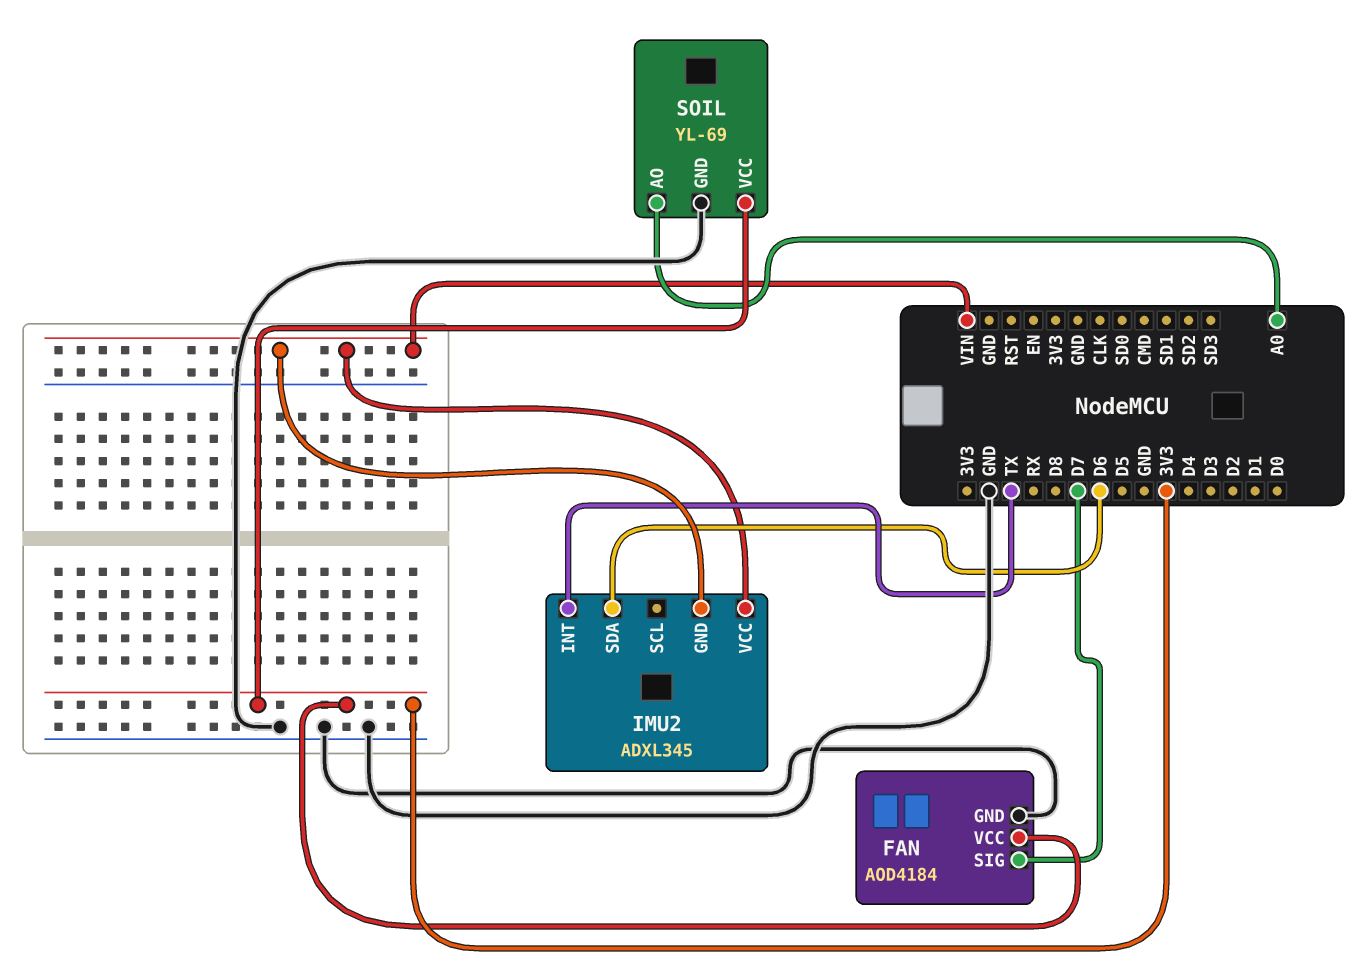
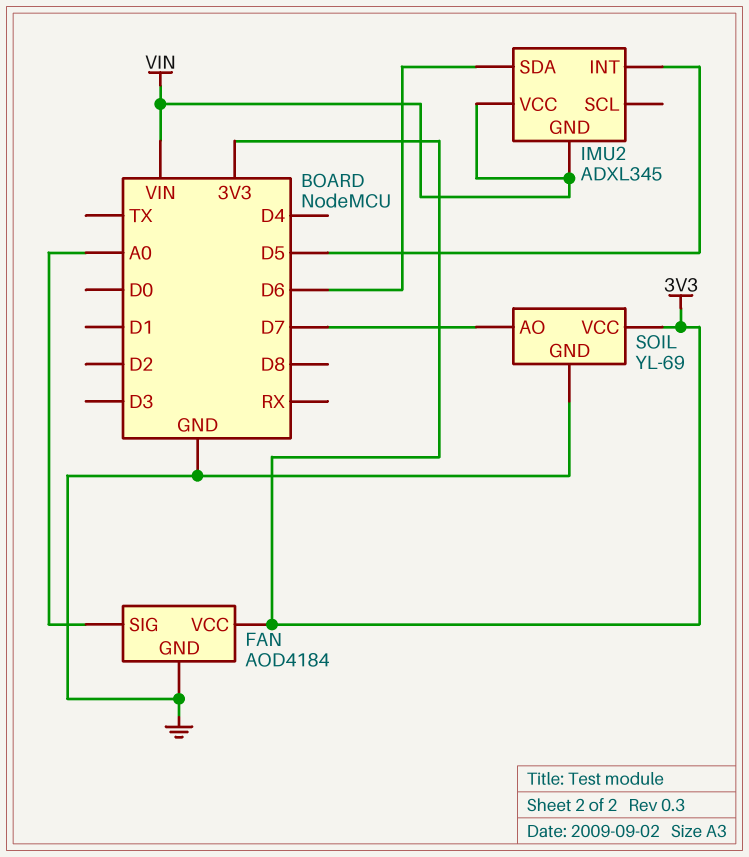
FAN pin SIG: D7 -> A0
IMU2 pin INT: TX -> D5
SOIL pin AO: A0 -> D7

